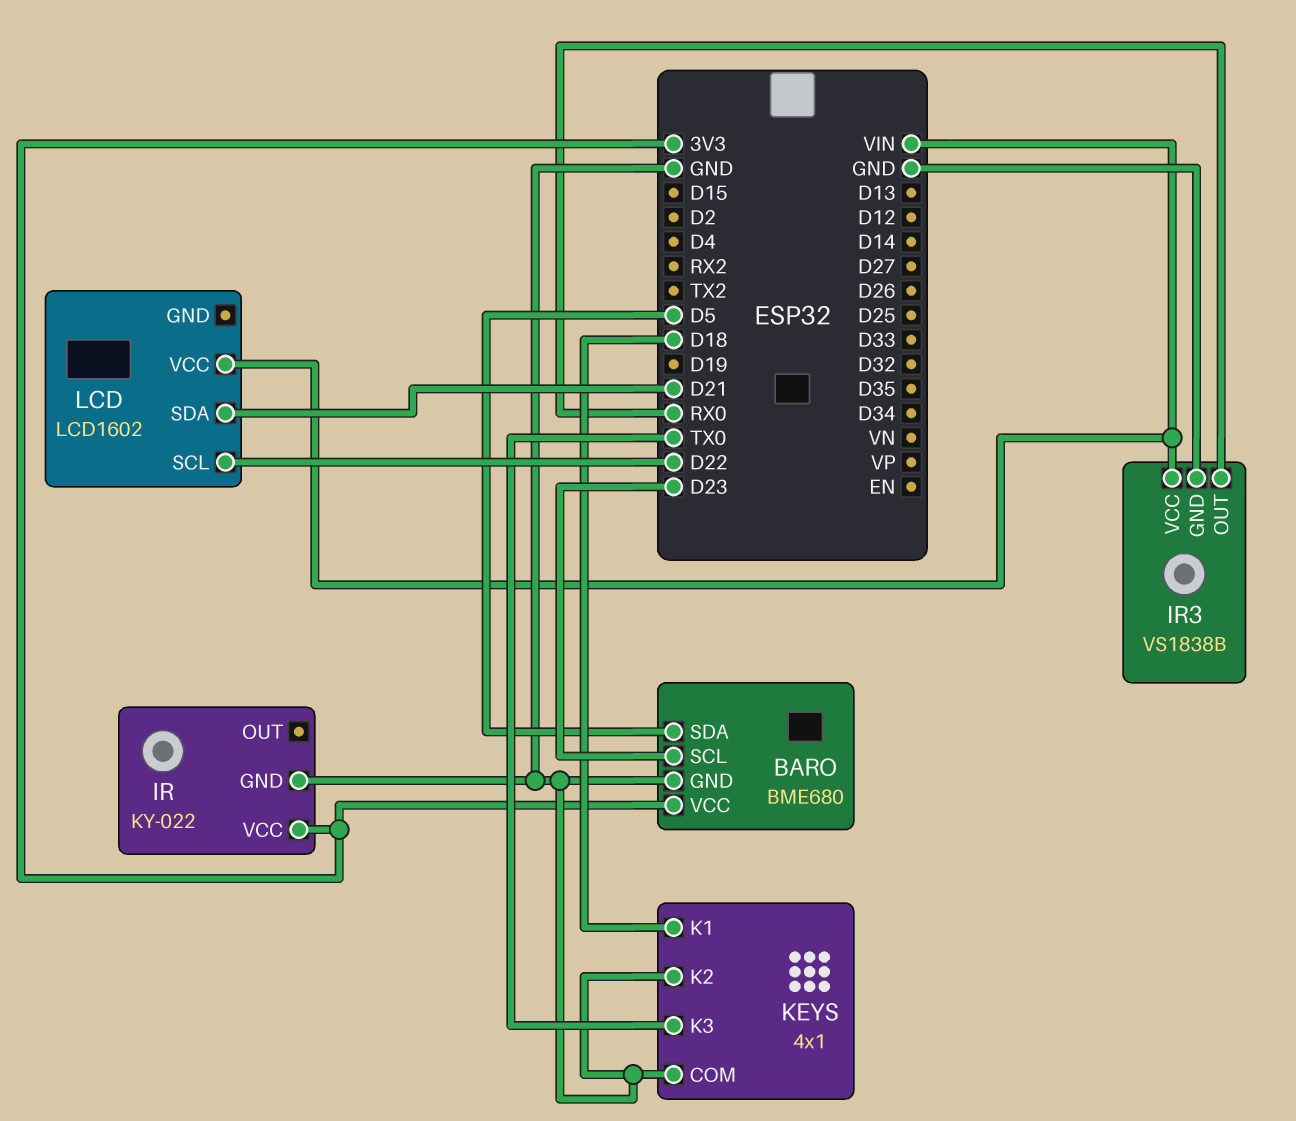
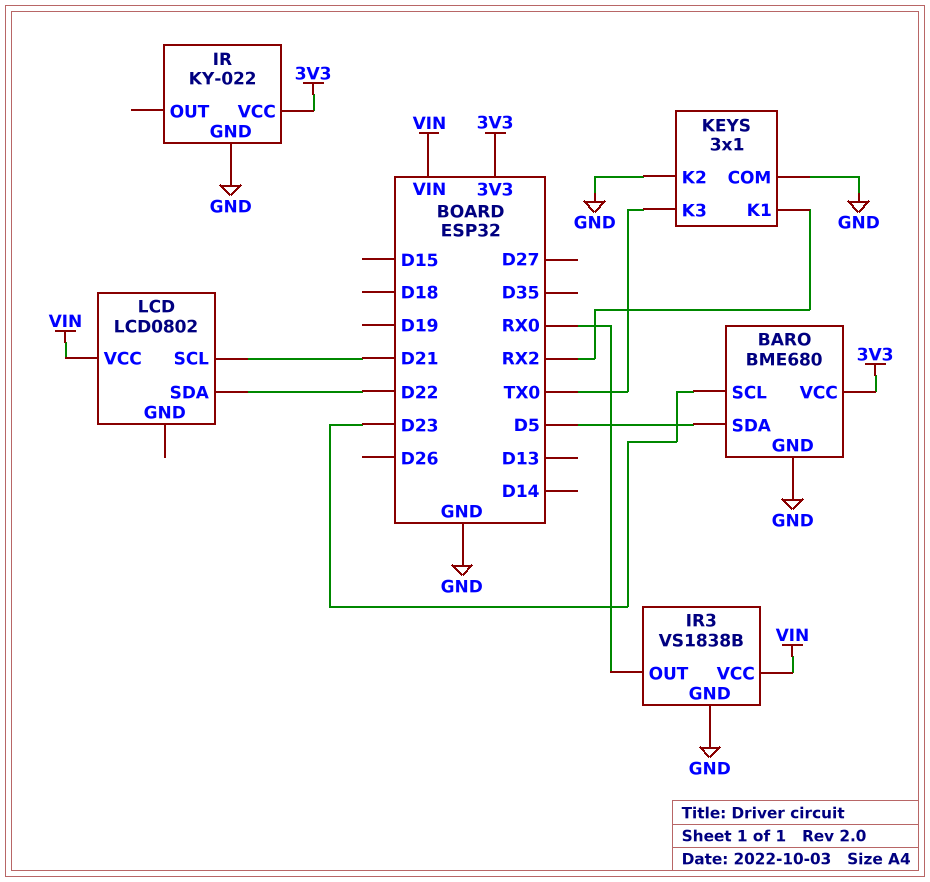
KEYS: 4x1 -> 3x1
KEYS pin K1: D18 -> RX2
LCD: LCD1602 -> LCD0802
LCD pin SCL: D22 -> D21
LCD pin SDA: D21 -> D22

